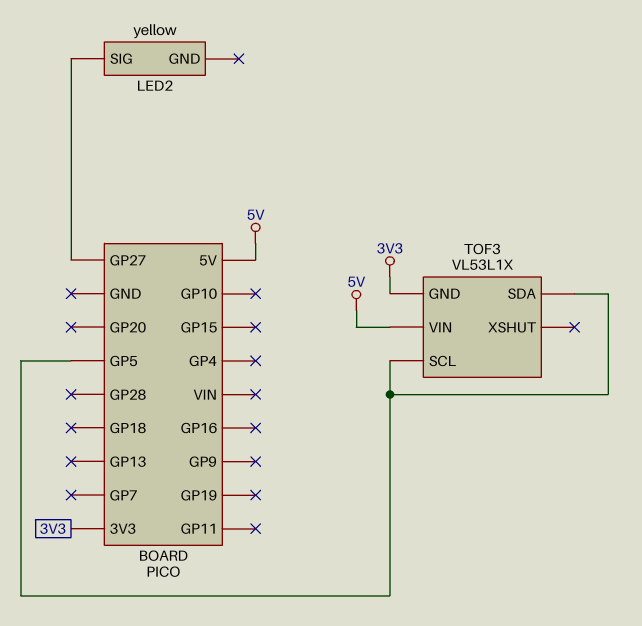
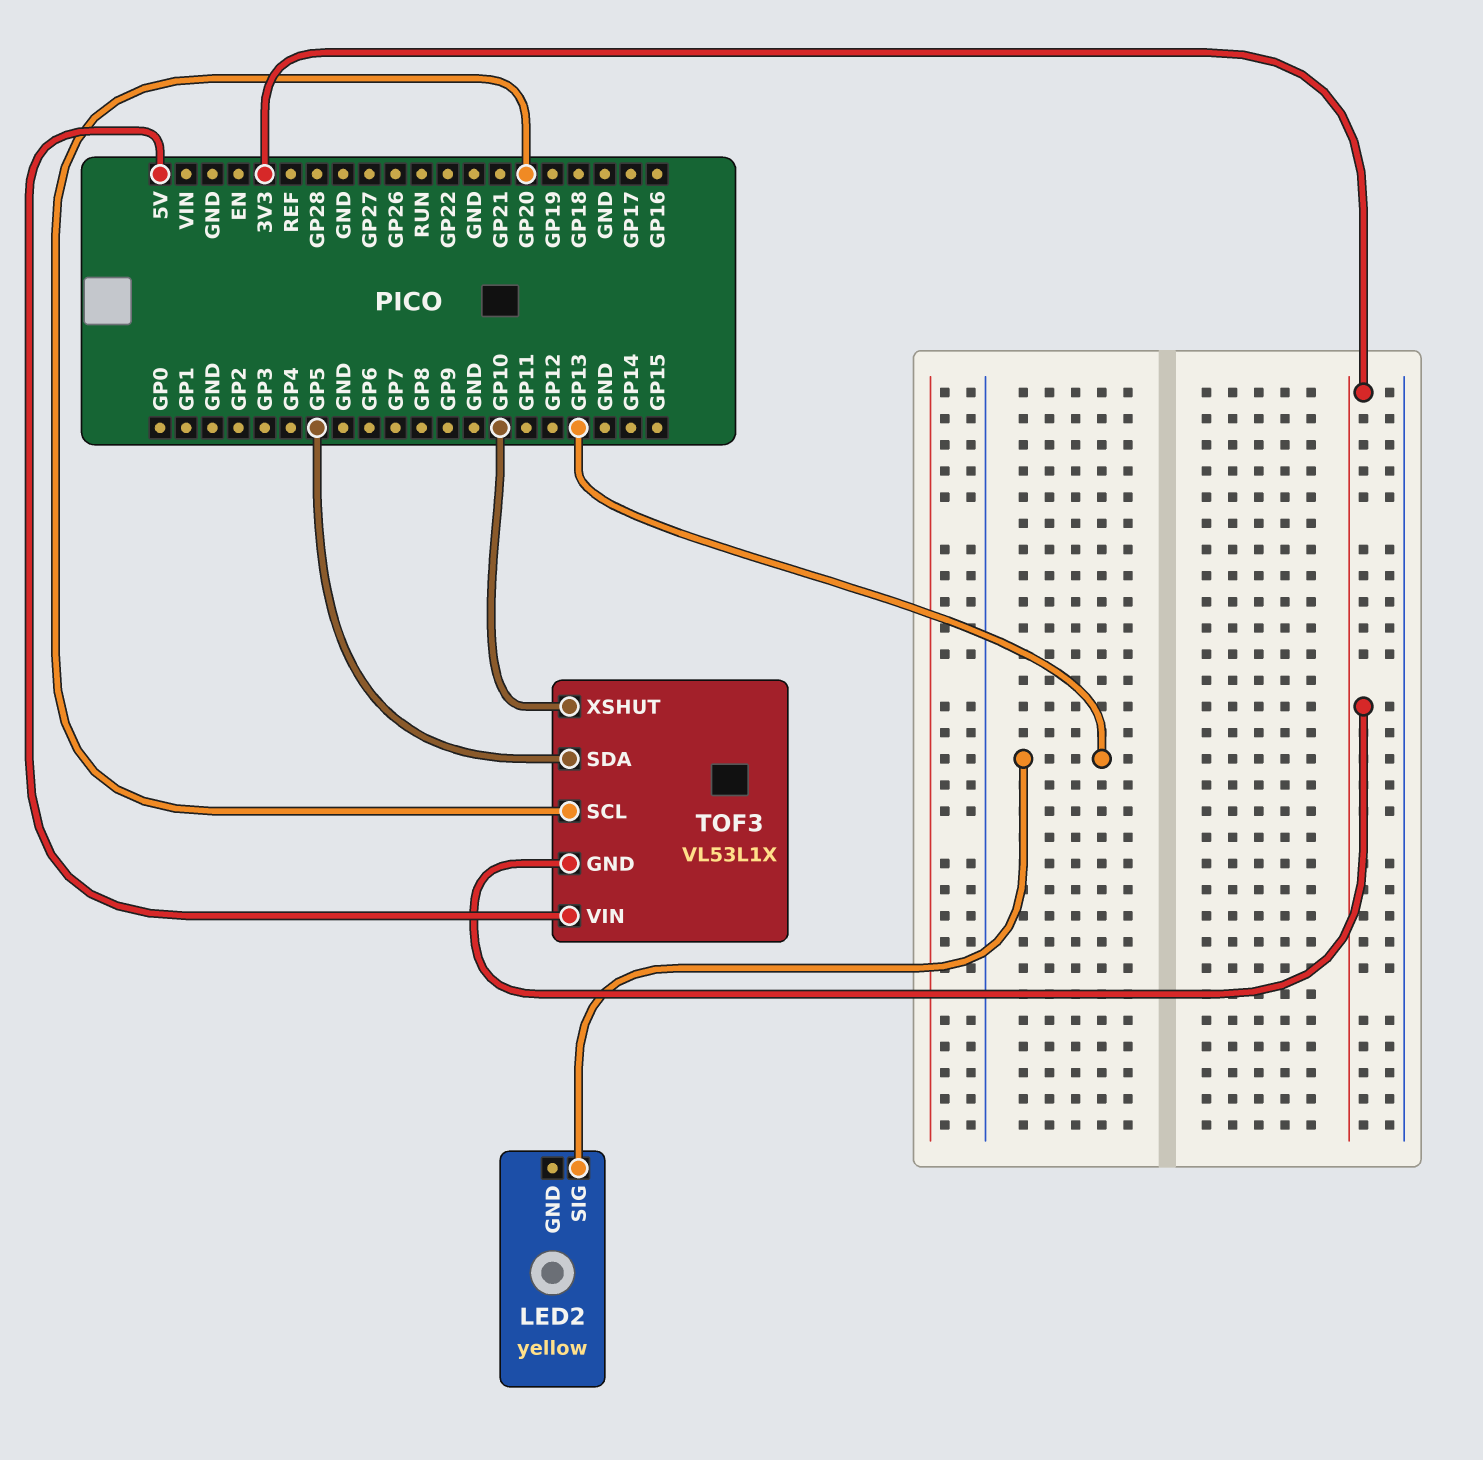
LED2 pin SIG: GP27 -> GP13
TOF3 pin SCL: GP5 -> GP20
TOF3 pin XSHUT: none -> GP10

